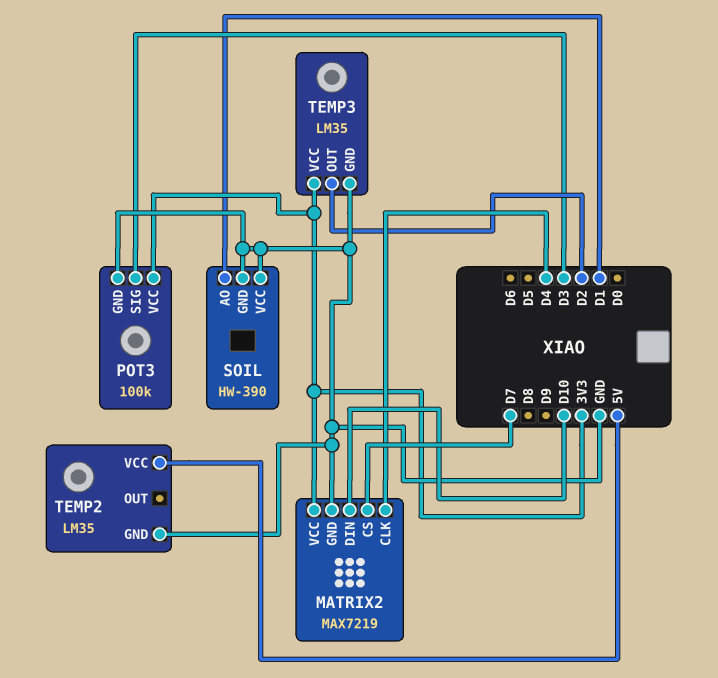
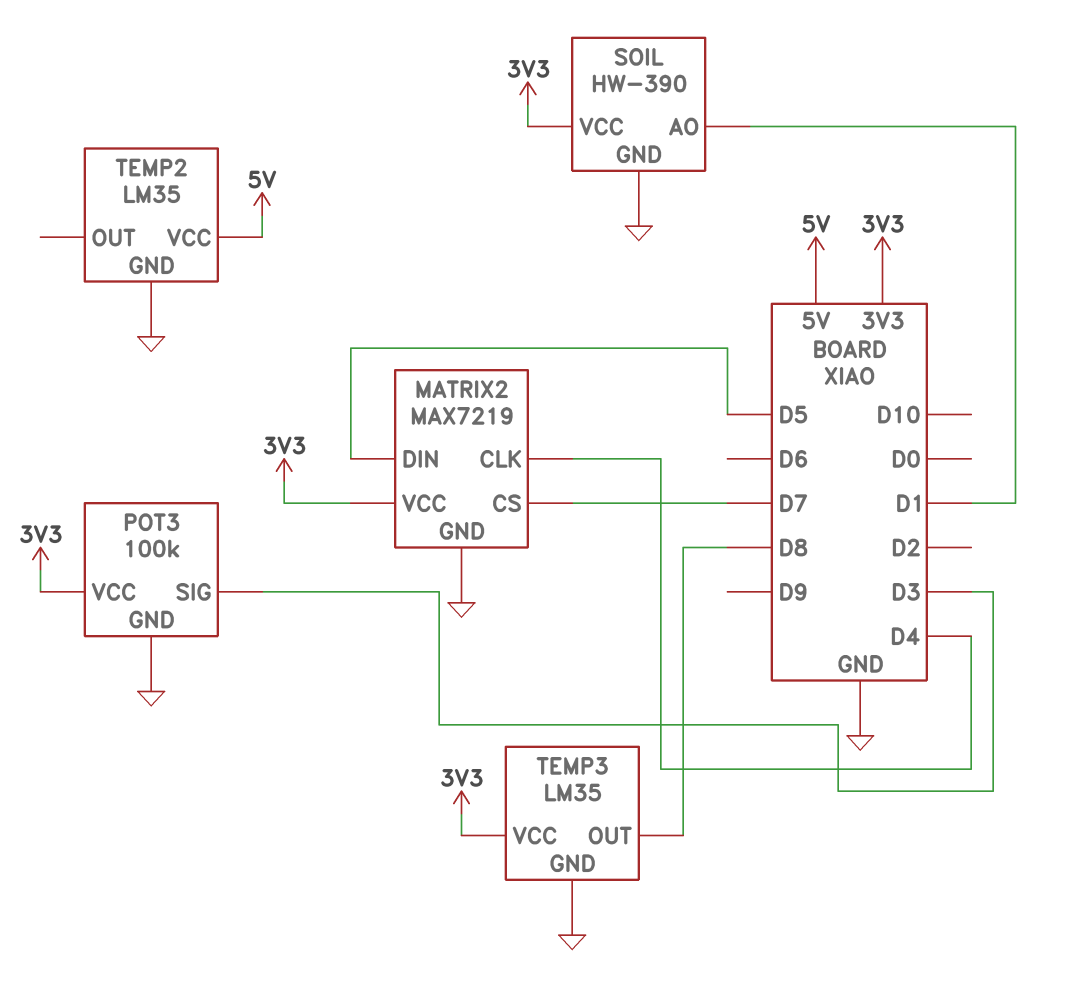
MATRIX2 pin DIN: D10 -> D5
SOIL pin VCC: GND -> 3V3
TEMP3 pin OUT: D2 -> D8

